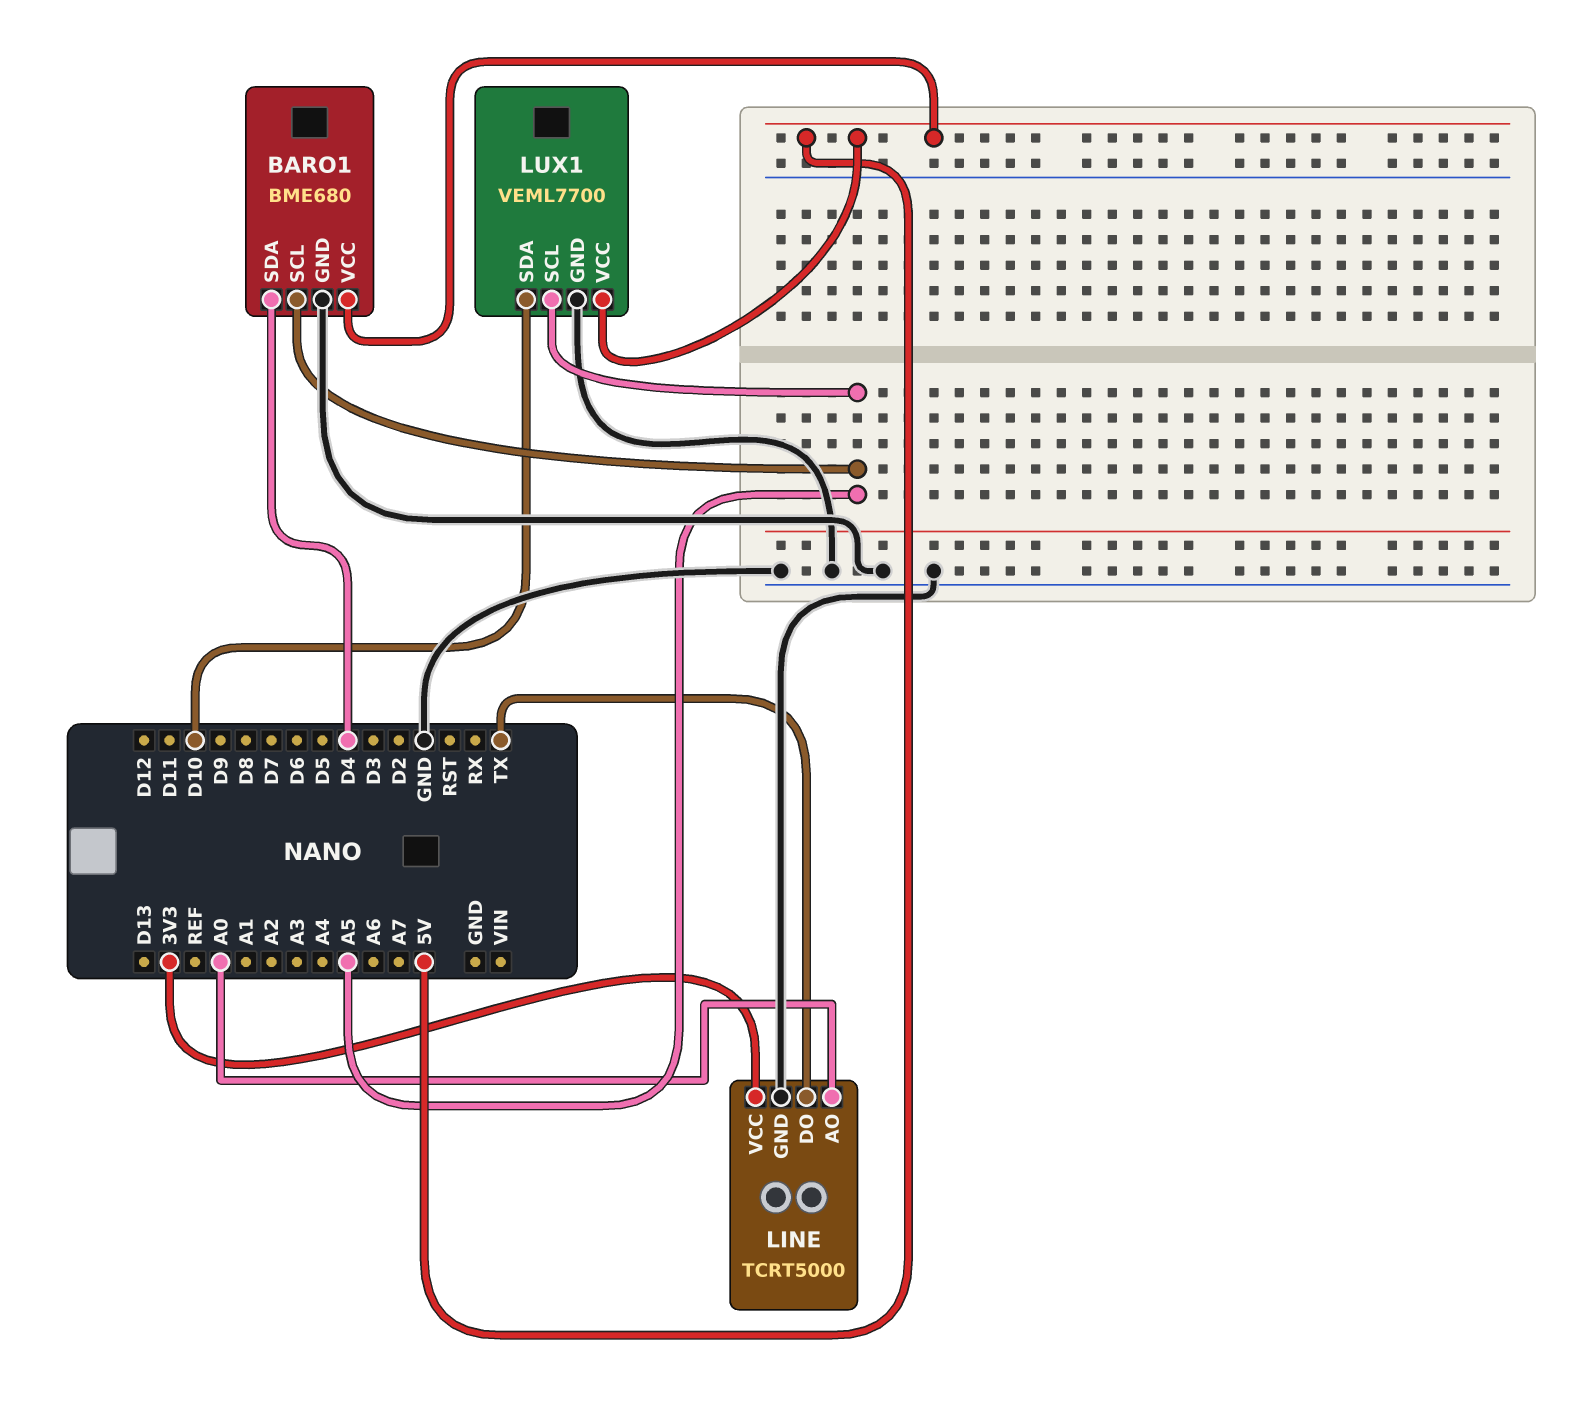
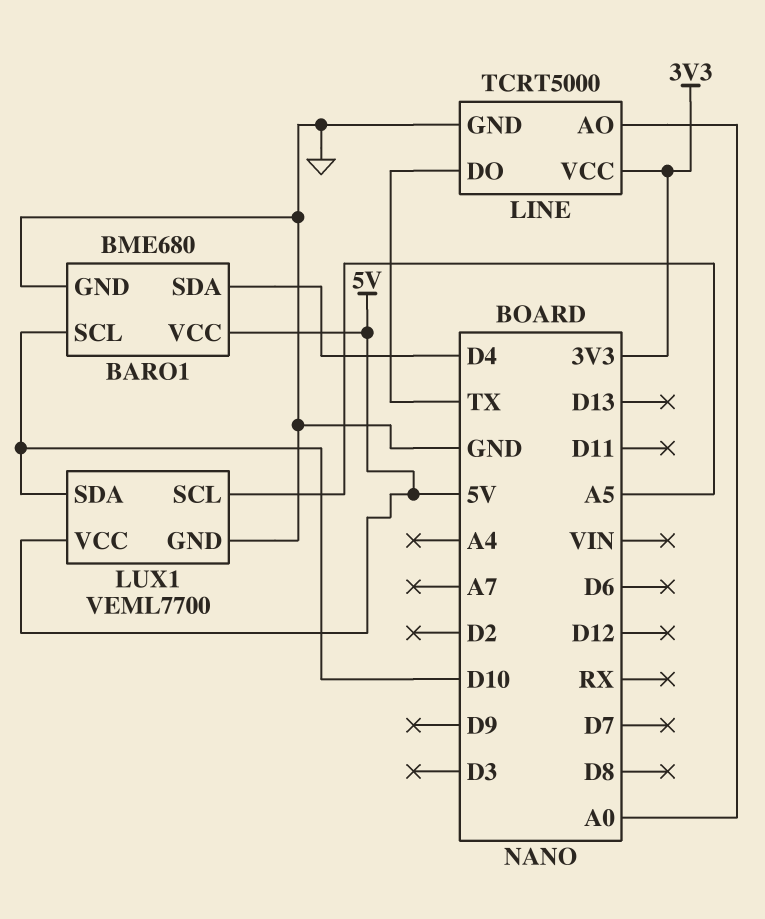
BARO1 pin SCL: A5 -> D10

